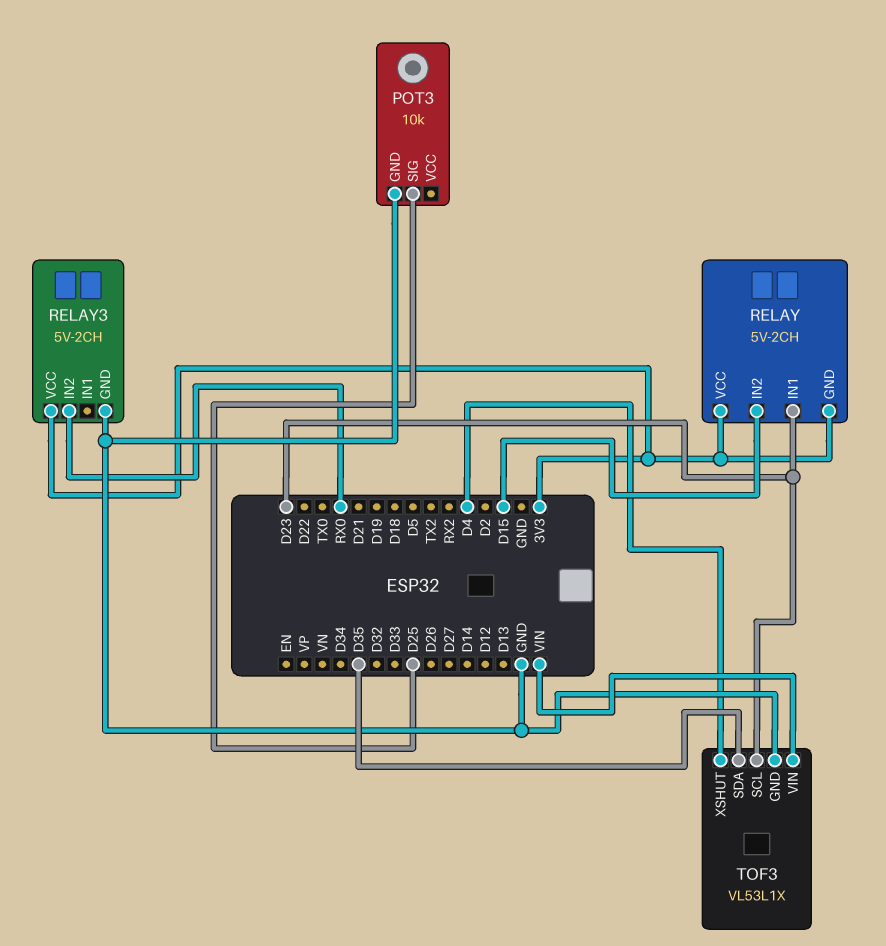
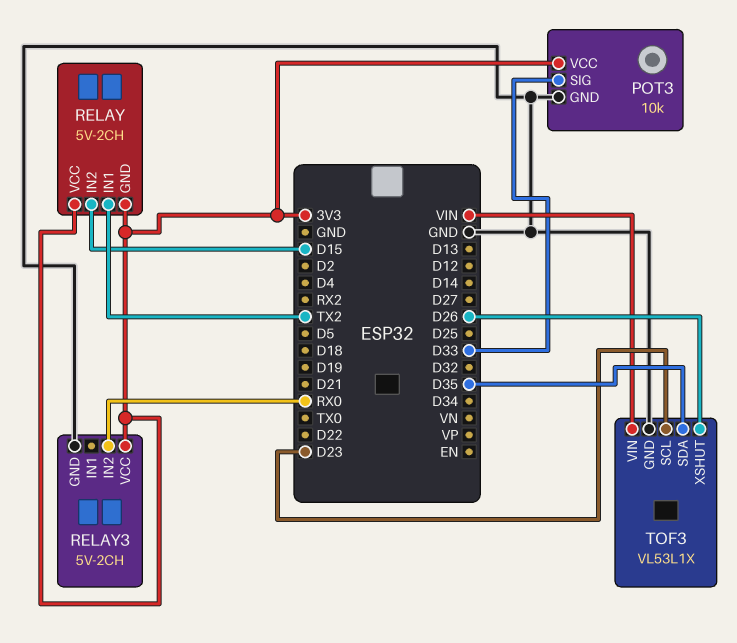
POT3 pin SIG: D25 -> D33
POT3 pin VCC: none -> 3V3
RELAY pin IN1: D23 -> TX2
TOF3 pin XSHUT: D4 -> D26

